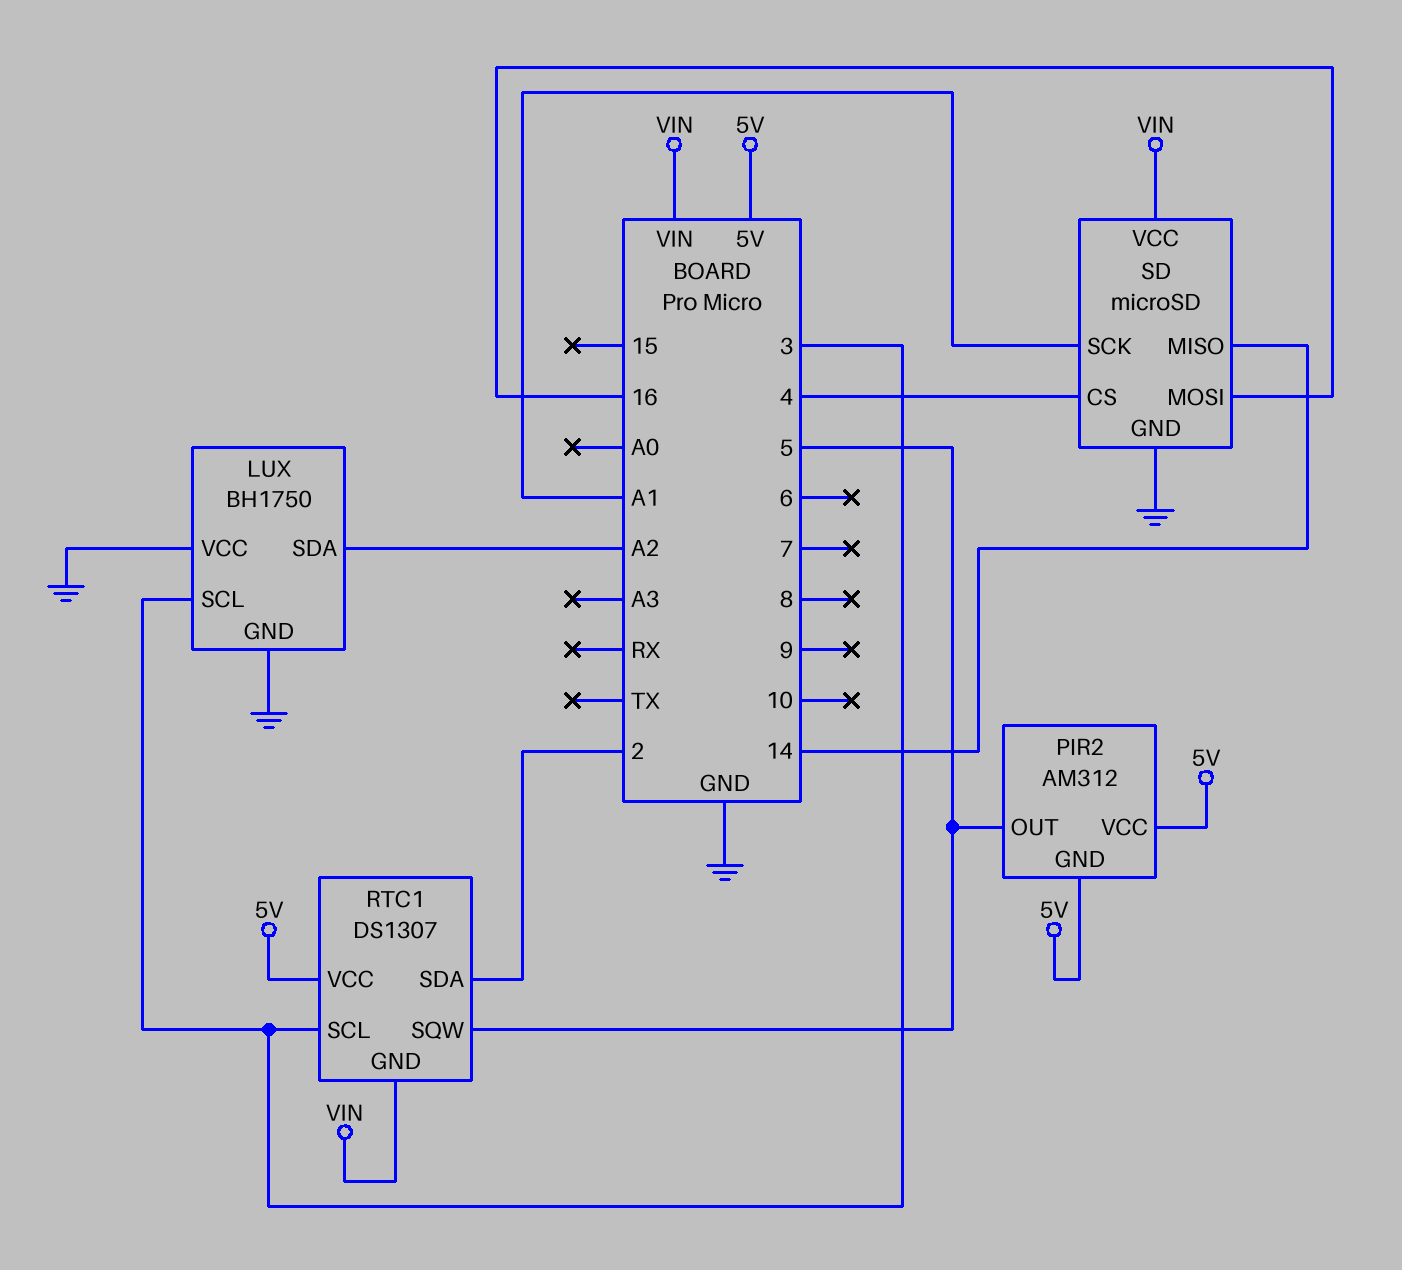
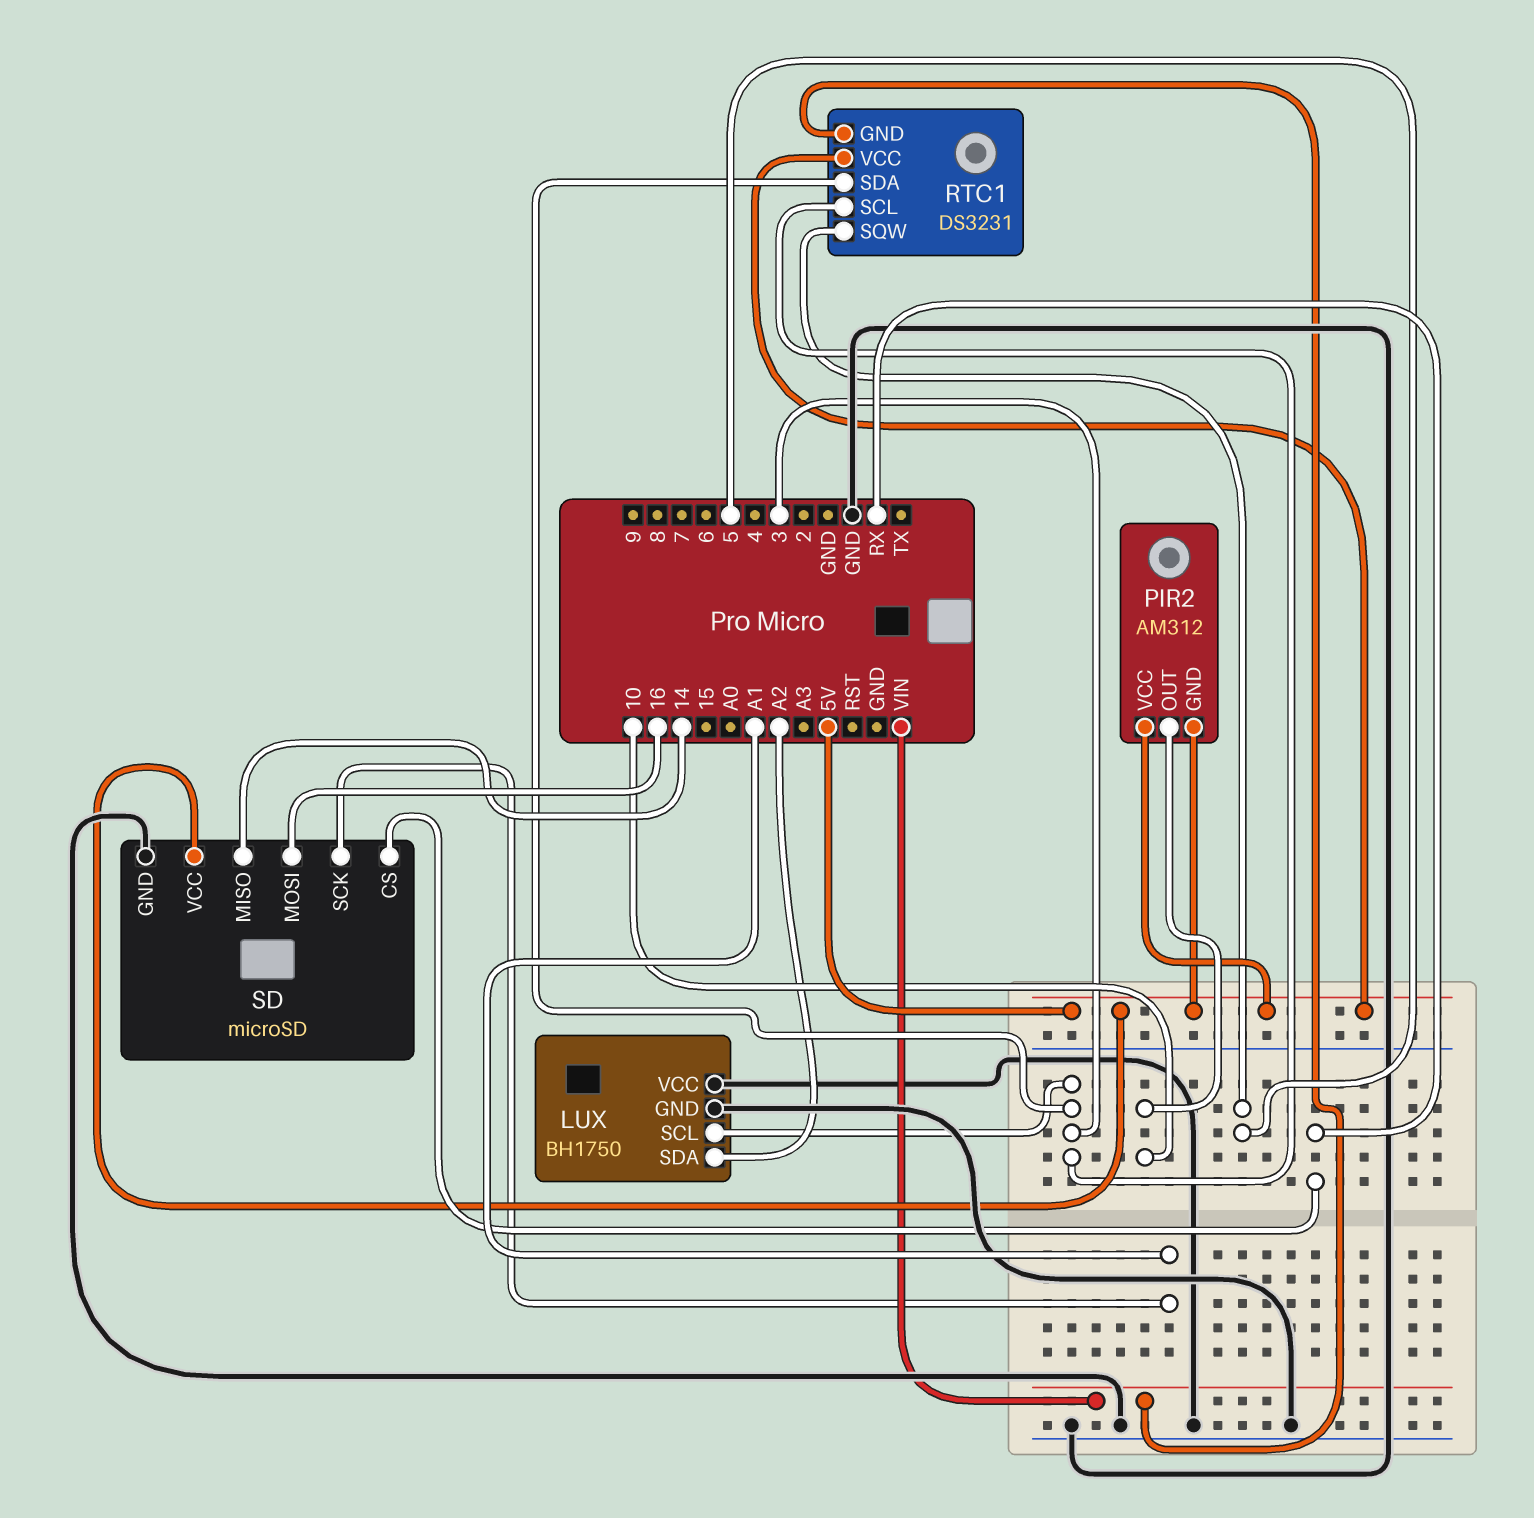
PIR2 pin OUT: 5 -> 10
RTC1: DS1307 -> DS3231
RTC1 pin SDA: 2 -> 3
SD pin CS: 4 -> RX
SD pin VCC: VIN -> 5V

